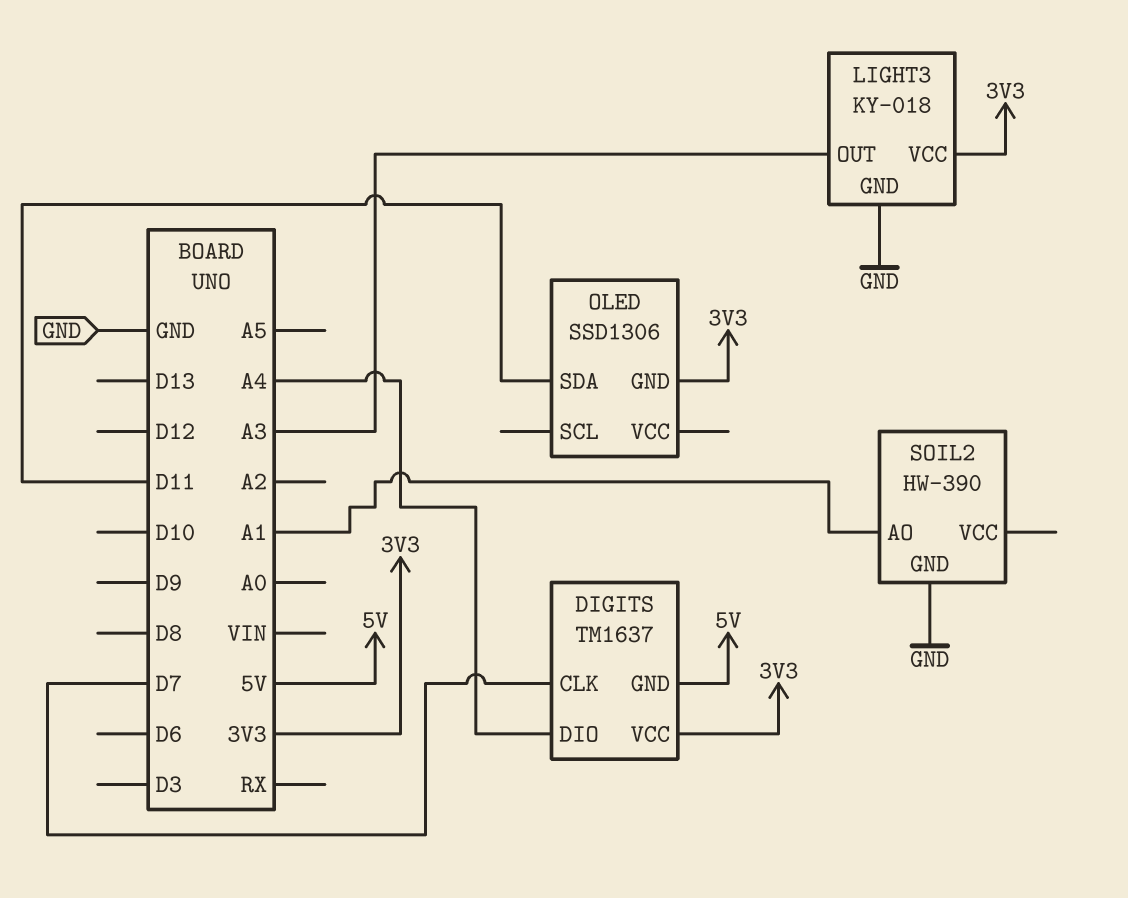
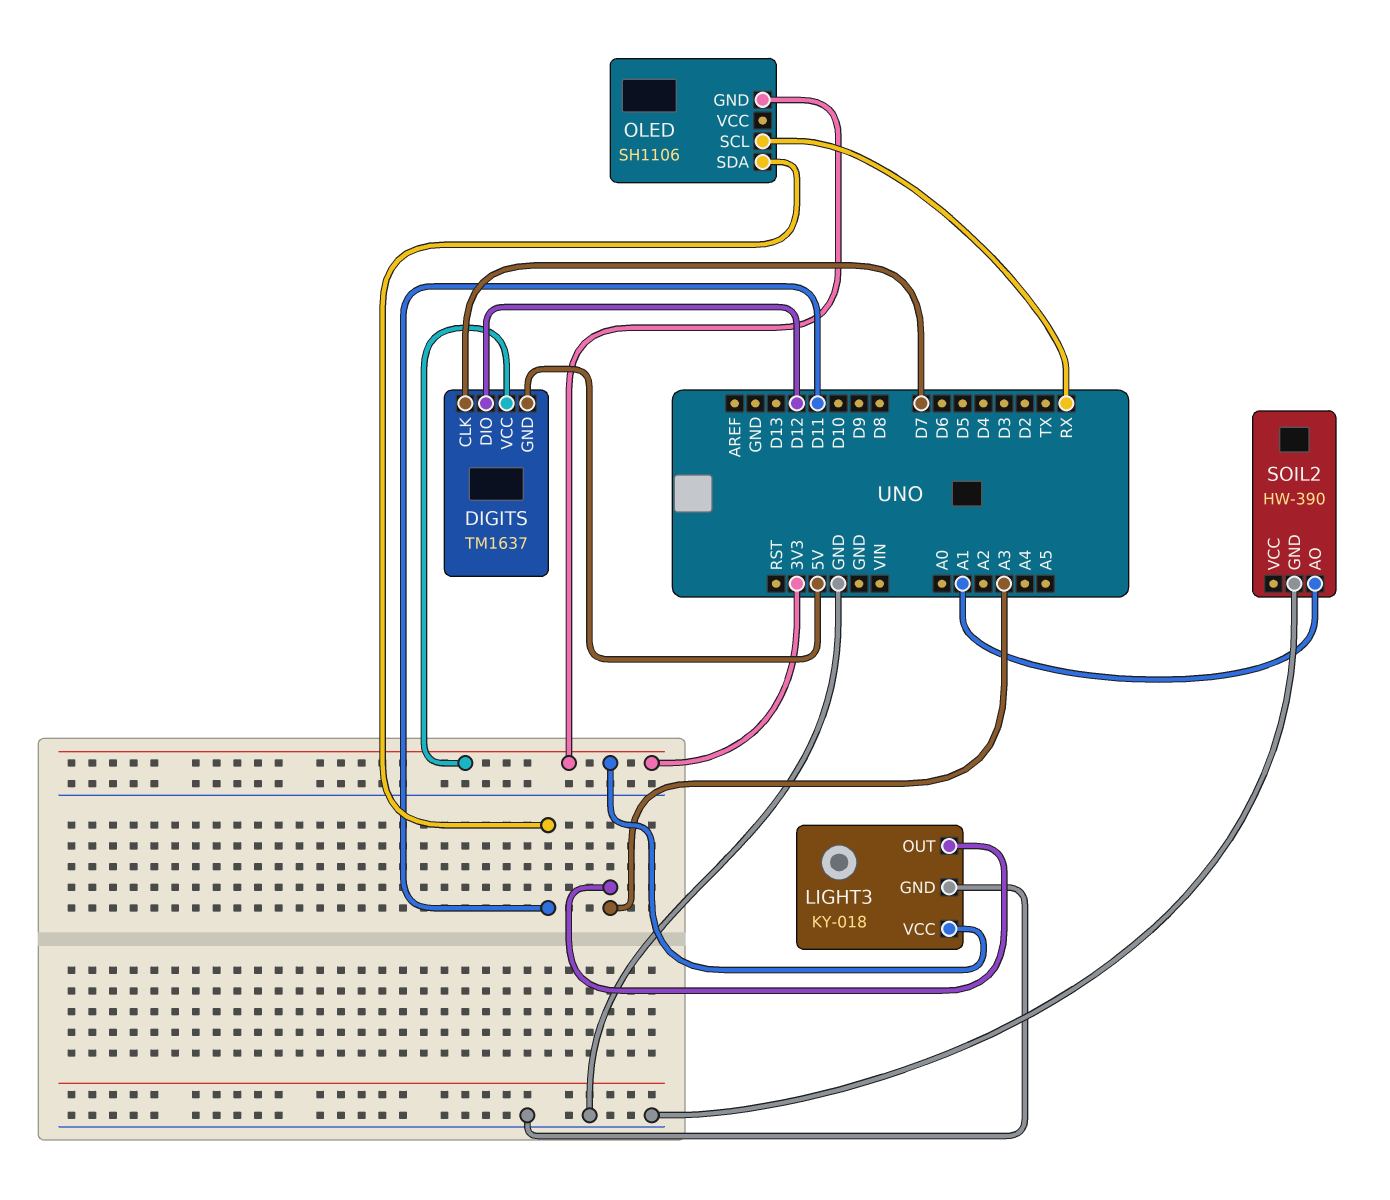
DIGITS pin DIO: A4 -> D12
OLED: SSD1306 -> SH1106
OLED pin SCL: none -> RX

